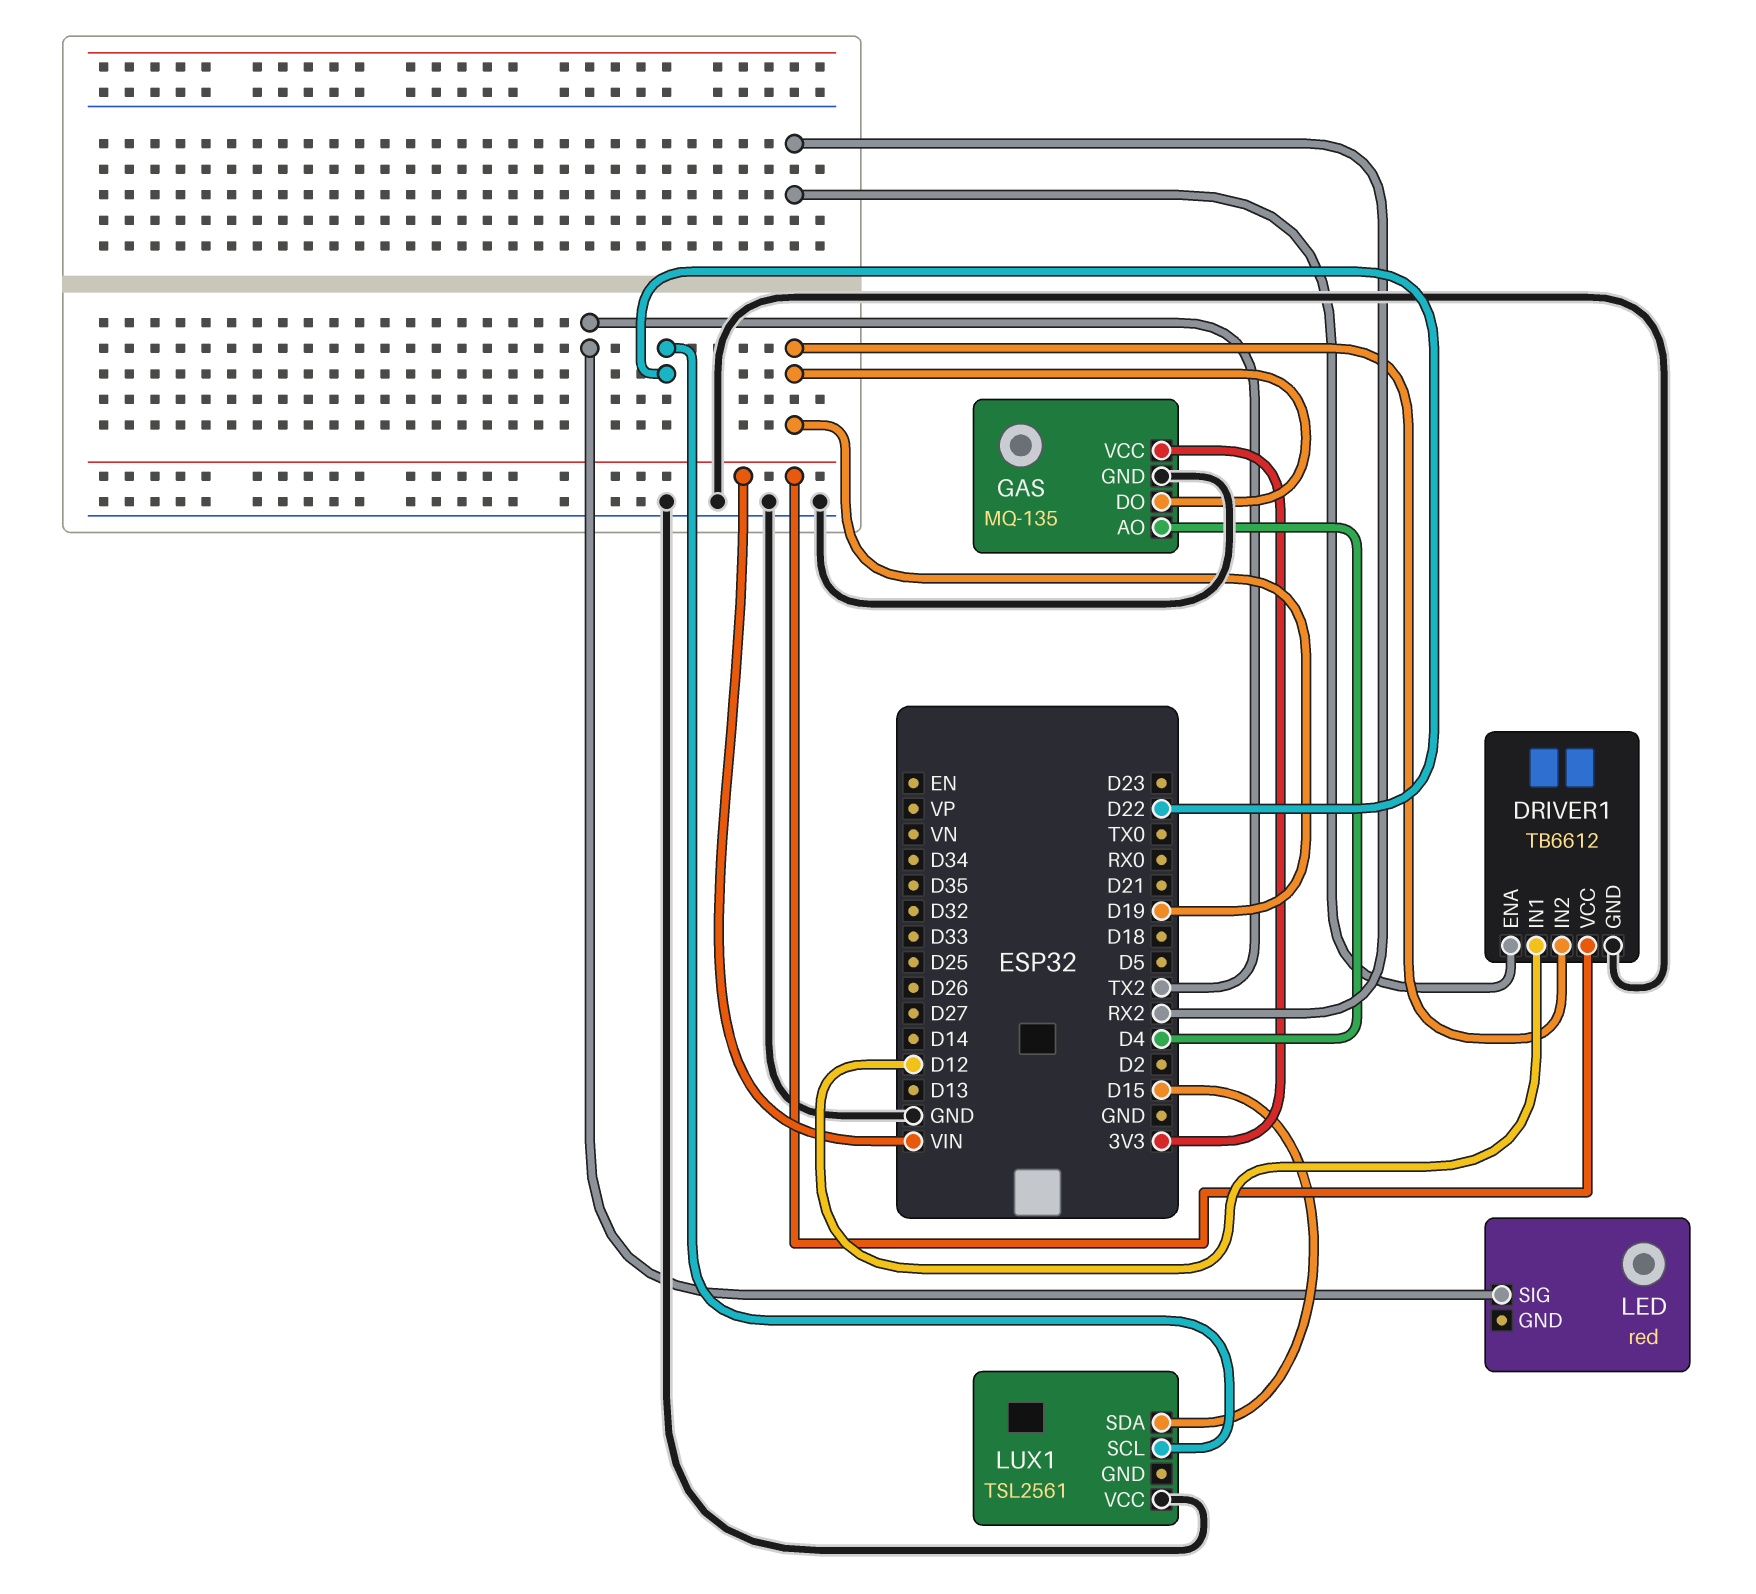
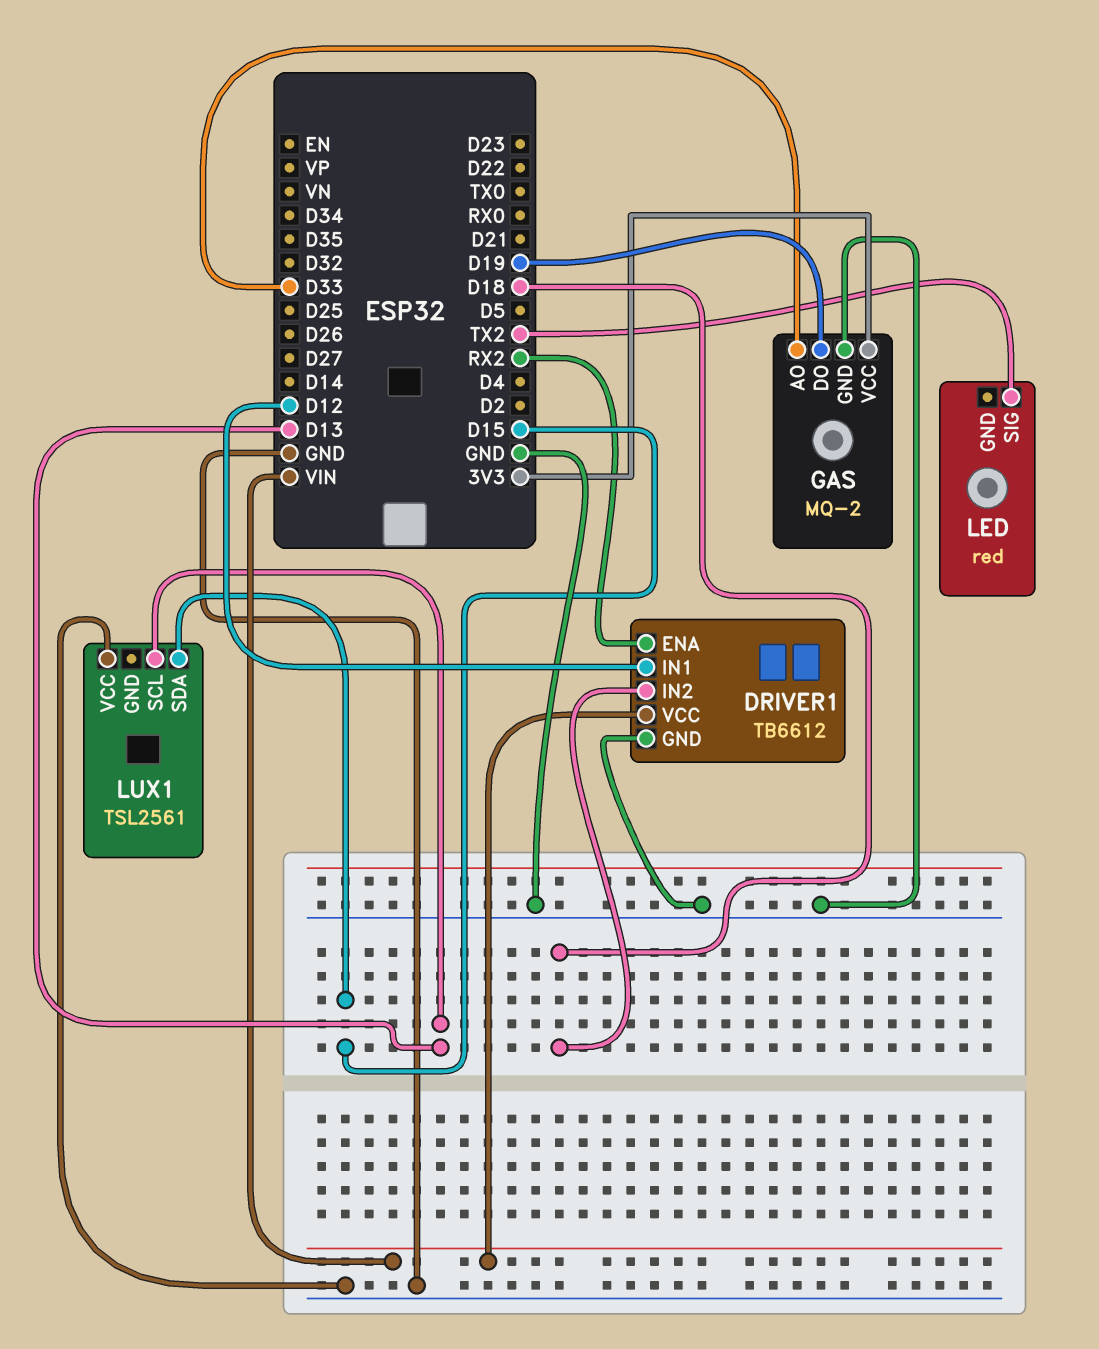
DRIVER1 pin IN2: D19 -> D18
GAS: MQ-135 -> MQ-2
GAS pin AO: D4 -> D33
LUX1 pin SCL: D22 -> D13

